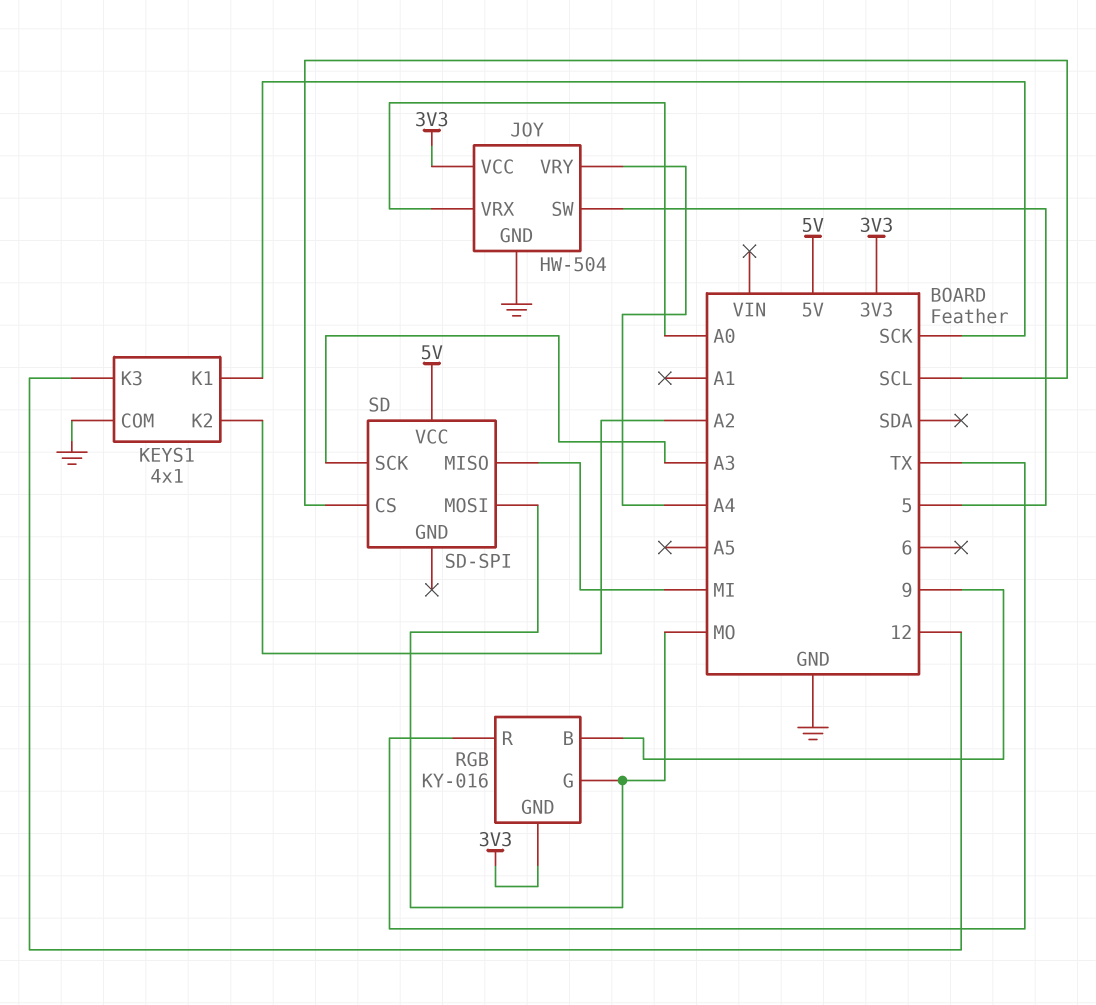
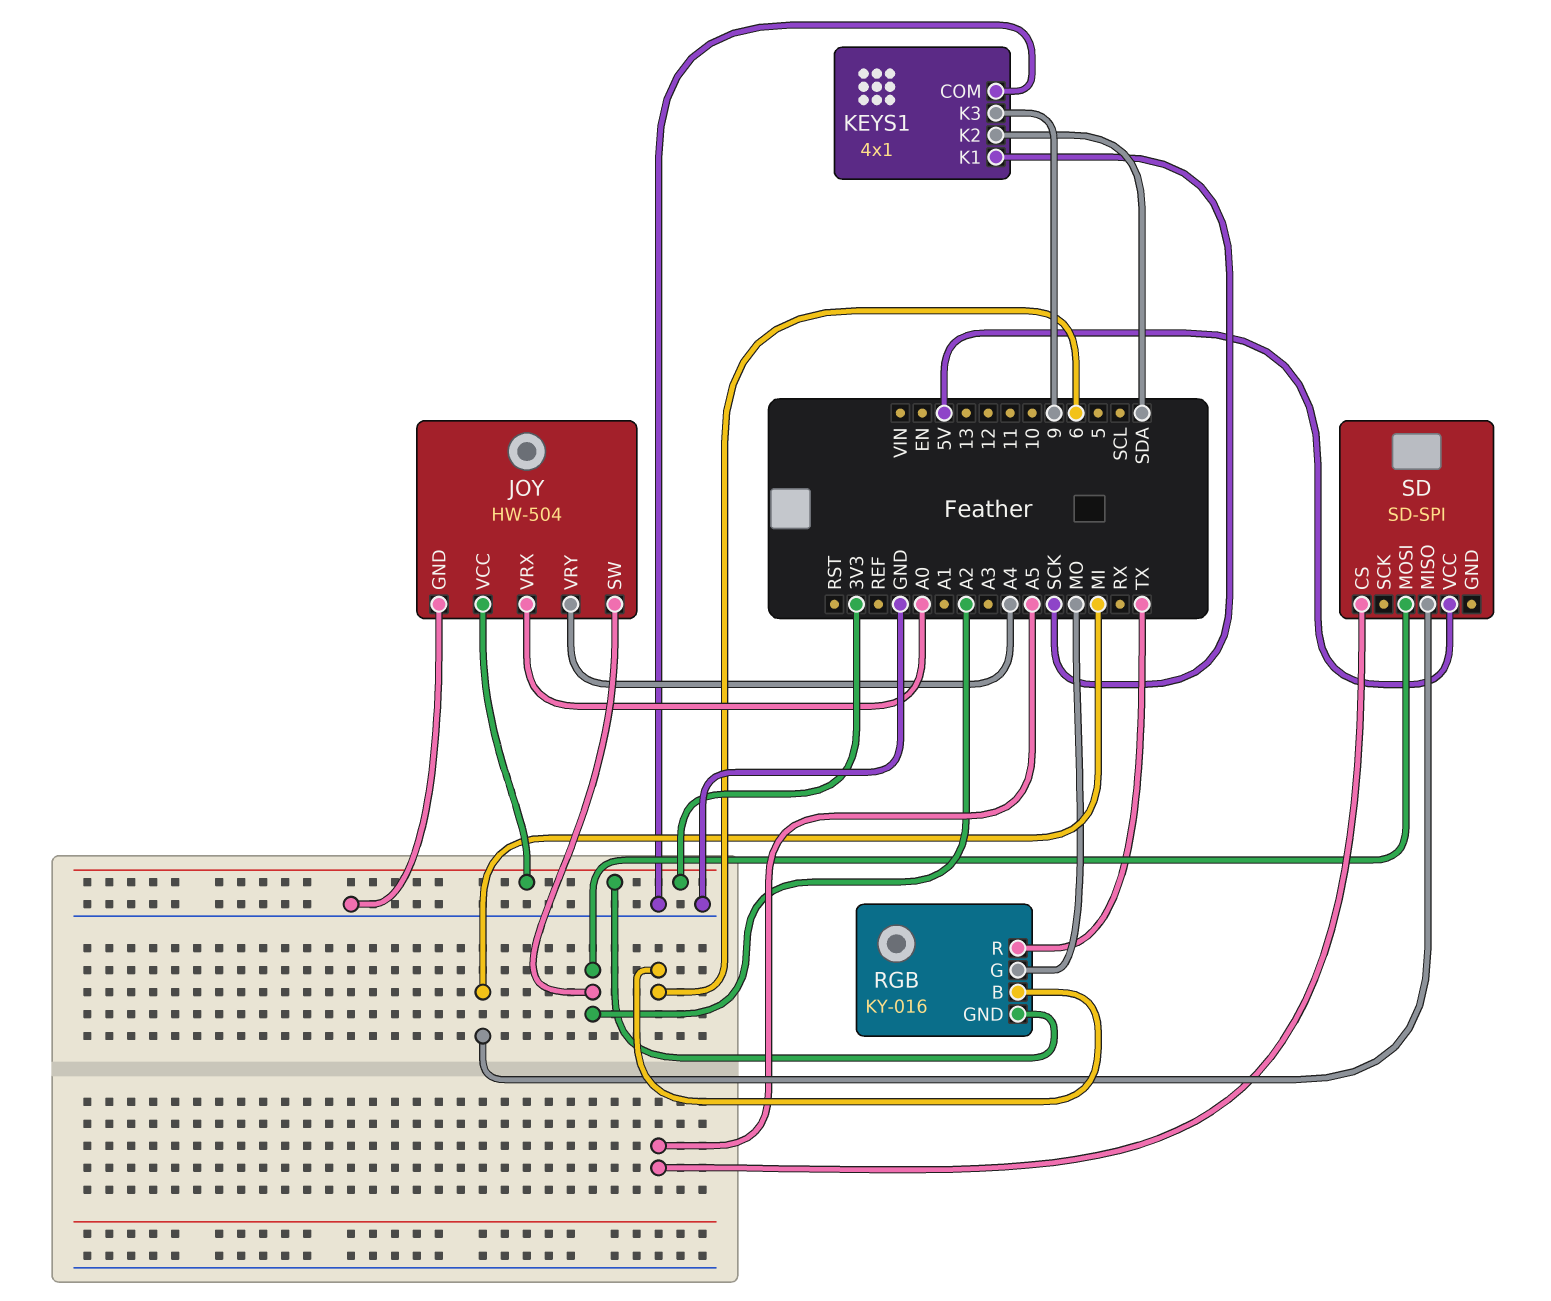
JOY pin SW: 5 -> A2
KEYS1 pin K2: A2 -> SDA
KEYS1 pin K3: 12 -> 9
RGB pin B: 9 -> 6
SD pin CS: SCL -> A5
SD pin MOSI: MO -> A2
SD pin SCK: A3 -> none

